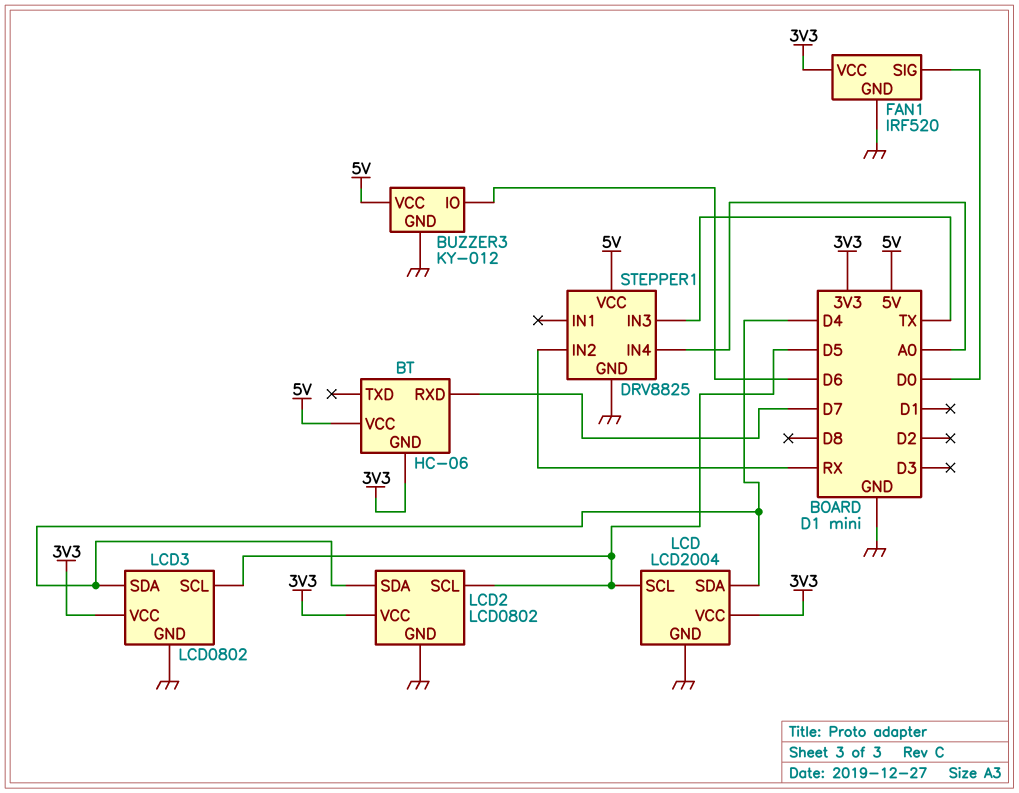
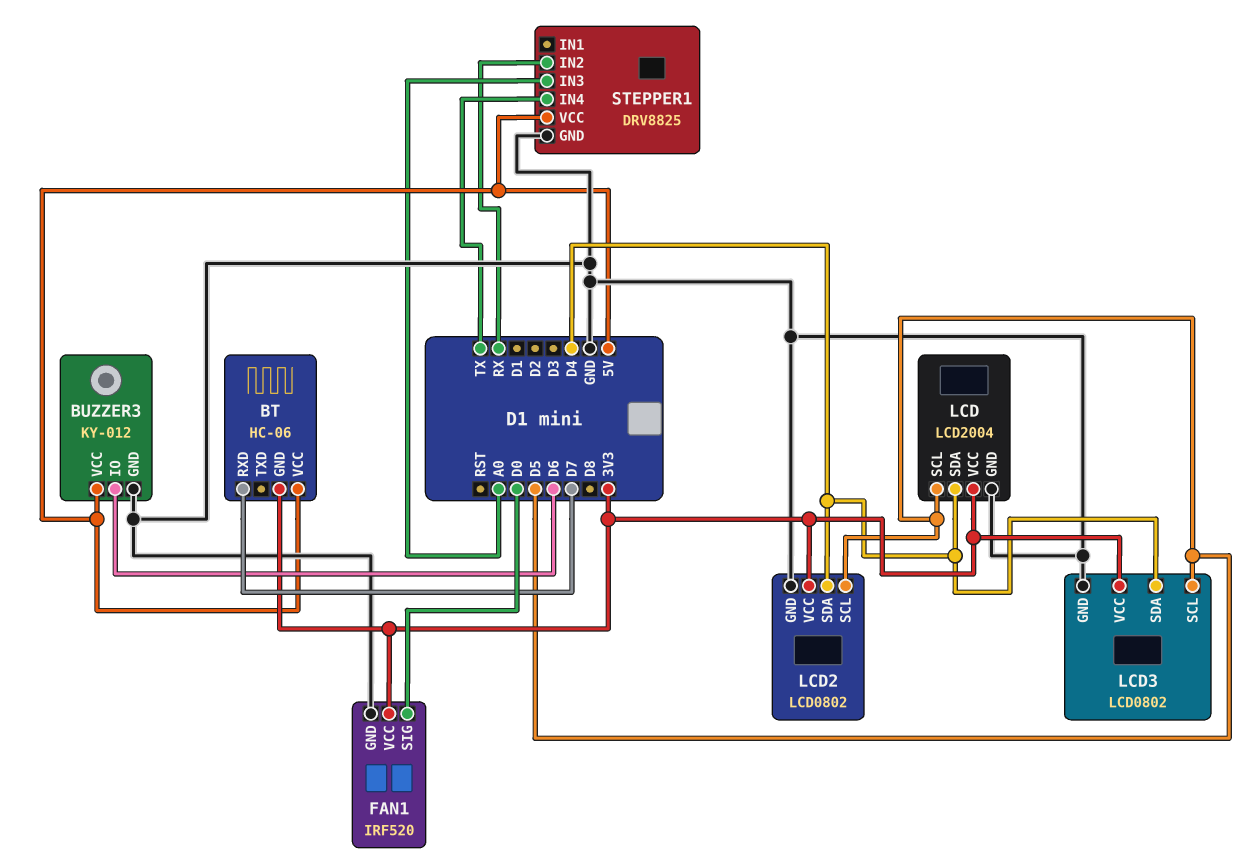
STEPPER1 pin IN3: TX -> A0
STEPPER1 pin IN4: A0 -> TX

